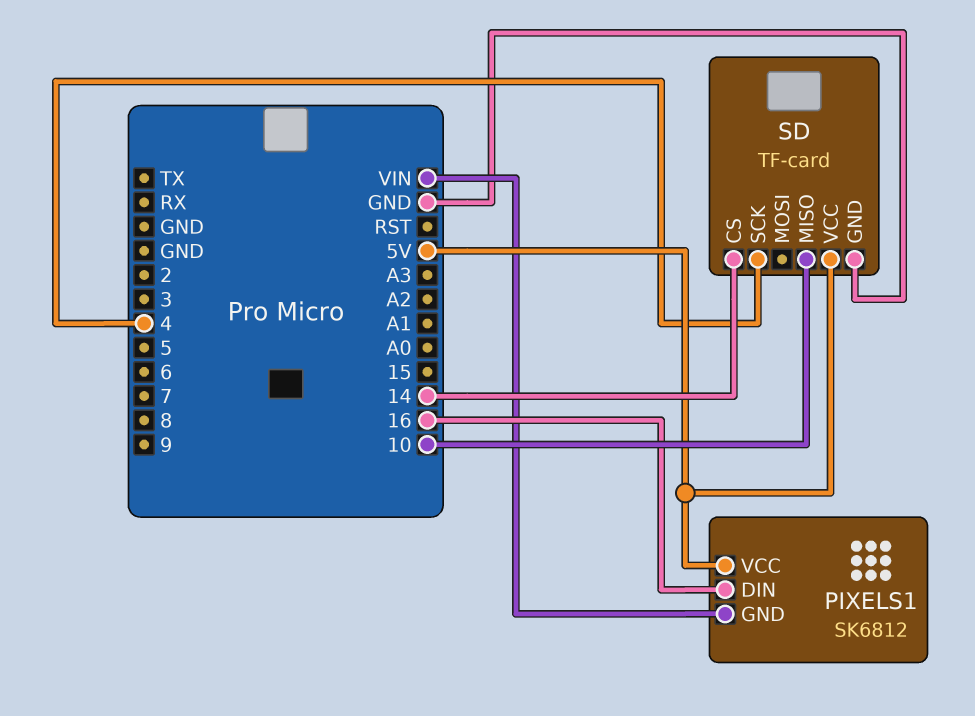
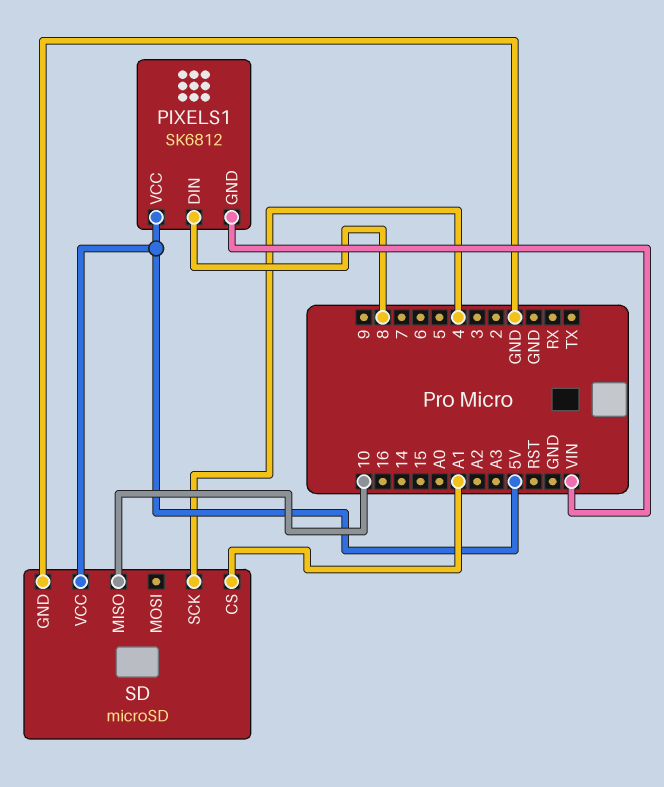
PIXELS1 pin DIN: 16 -> 8
SD: TF-card -> microSD
SD pin CS: 14 -> A1

